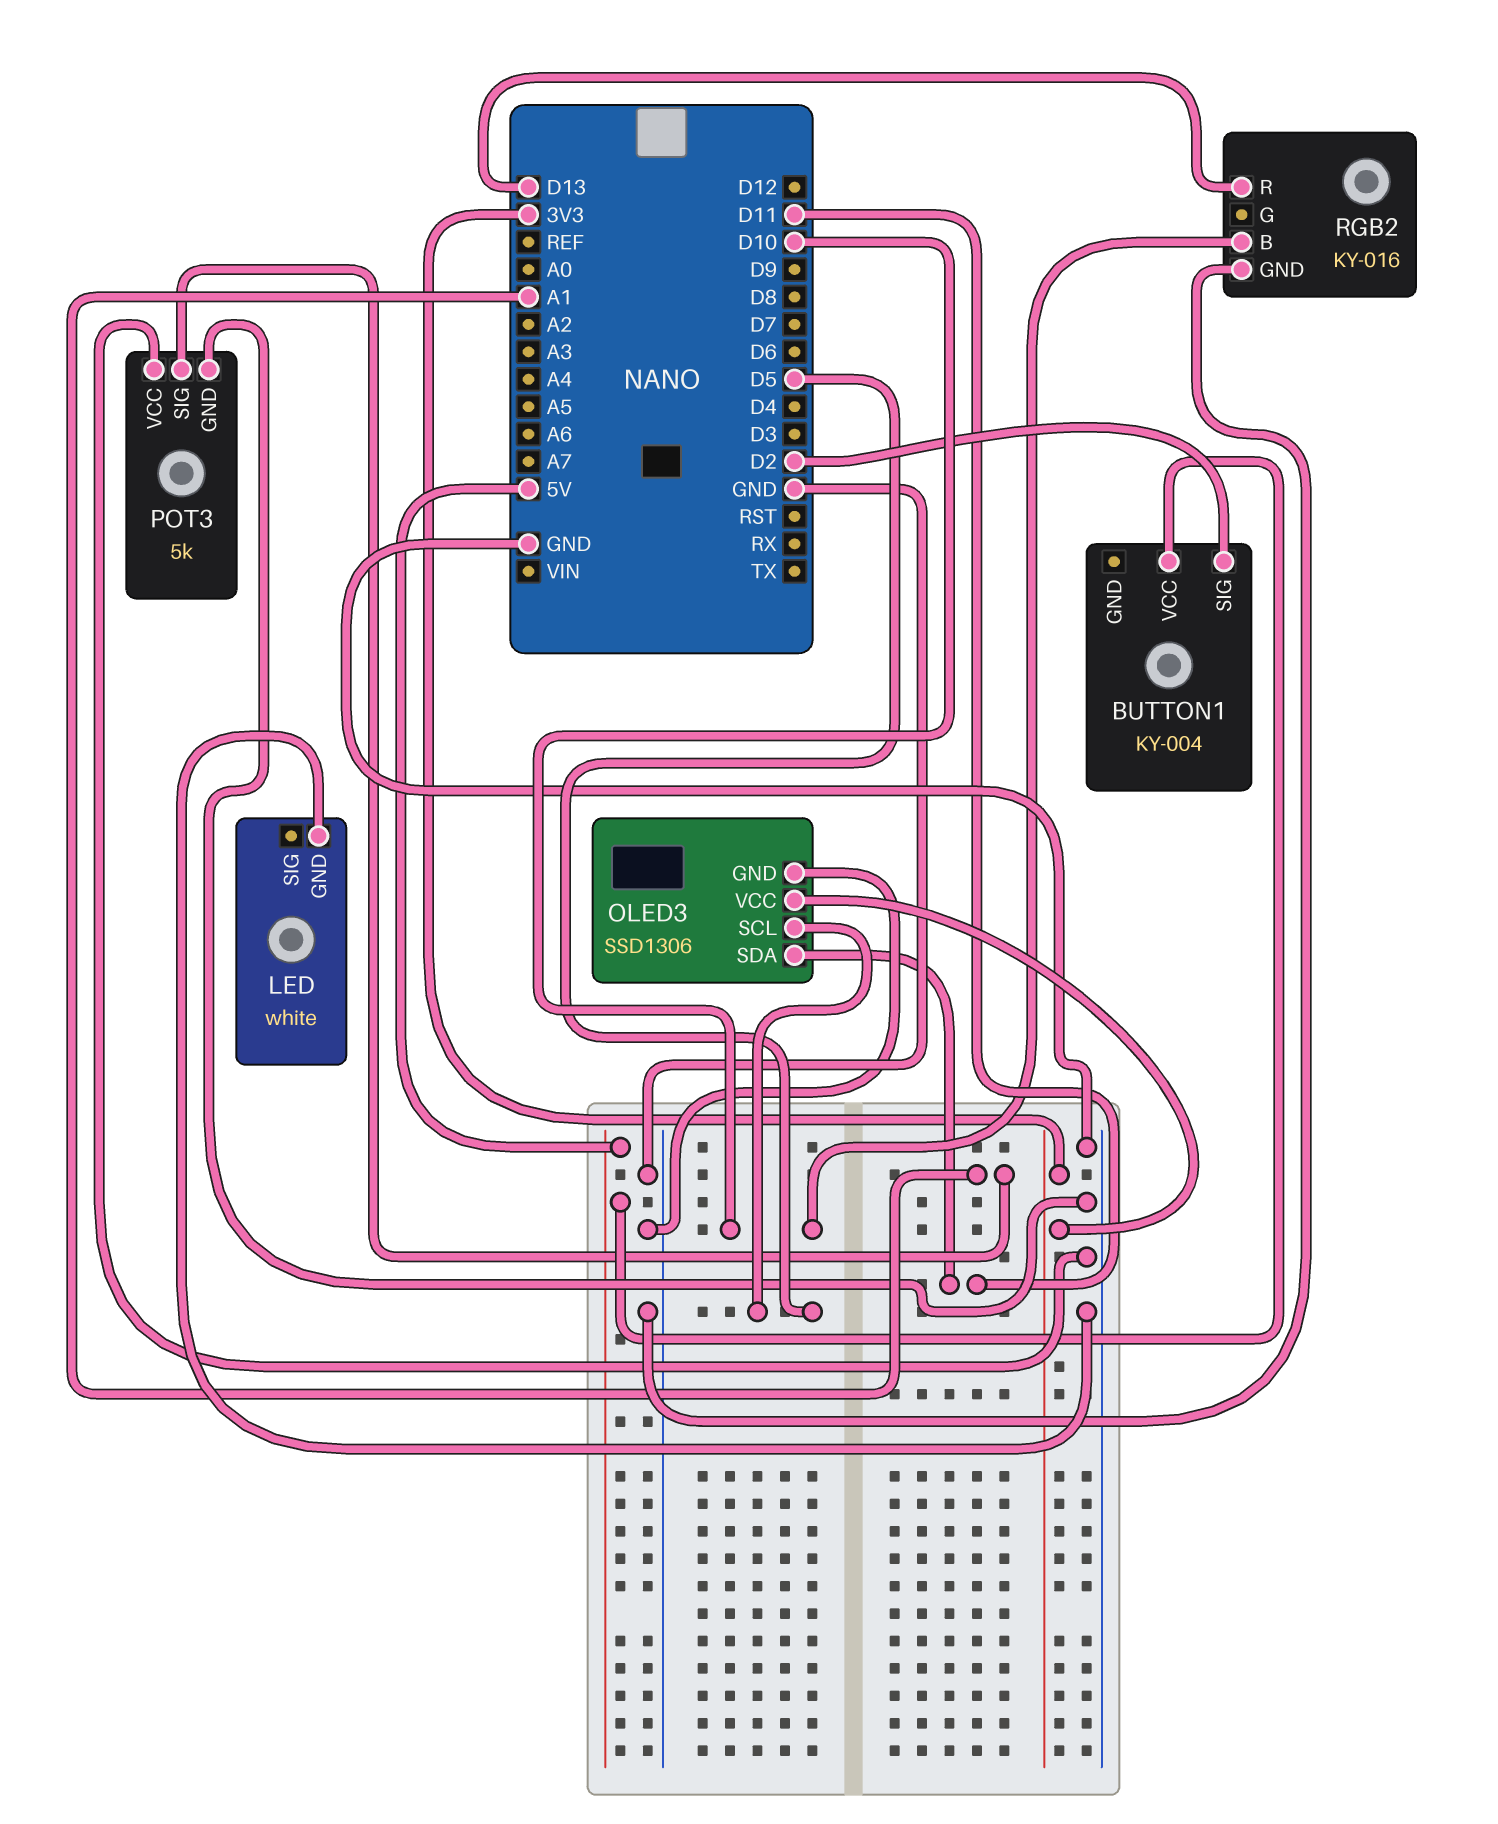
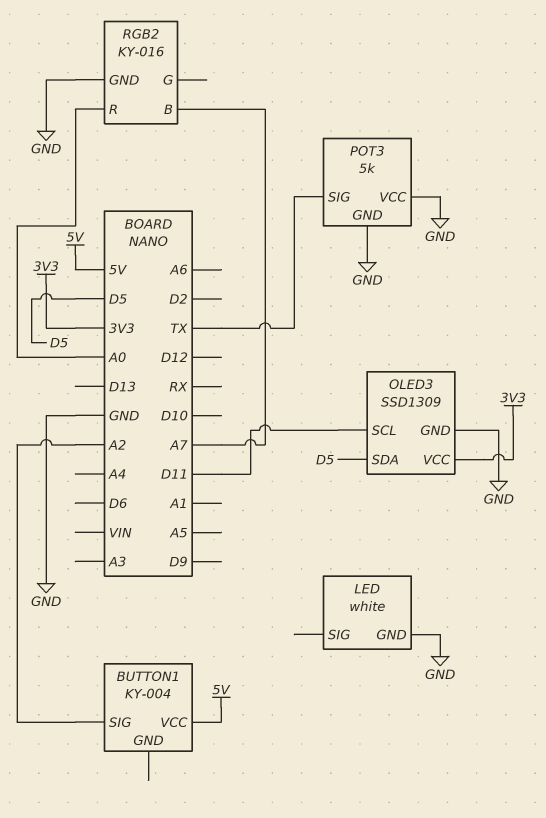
BUTTON1 pin SIG: D2 -> A2
OLED3: SSD1306 -> SSD1309
OLED3 pin SCL: D5 -> D11
OLED3 pin SDA: D11 -> D5
POT3 pin SIG: A1 -> TX
RGB2 pin B: D10 -> A7
RGB2 pin R: D13 -> A0

